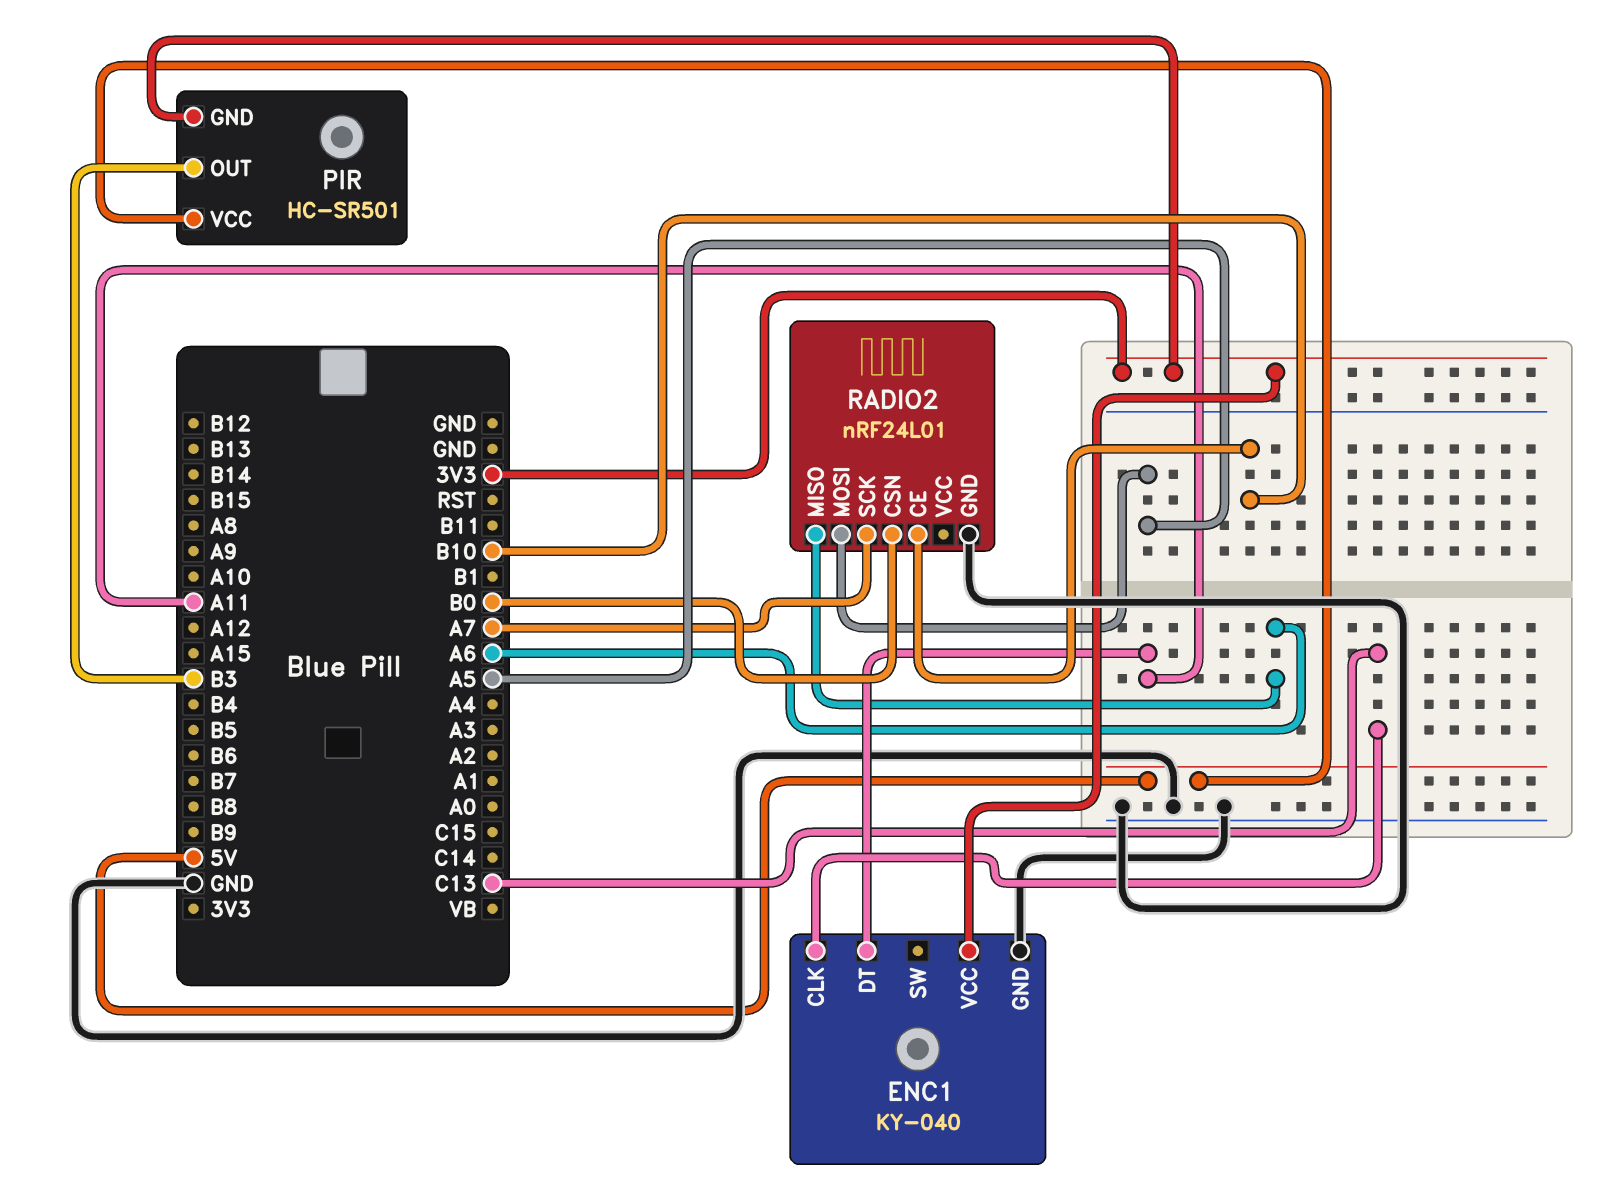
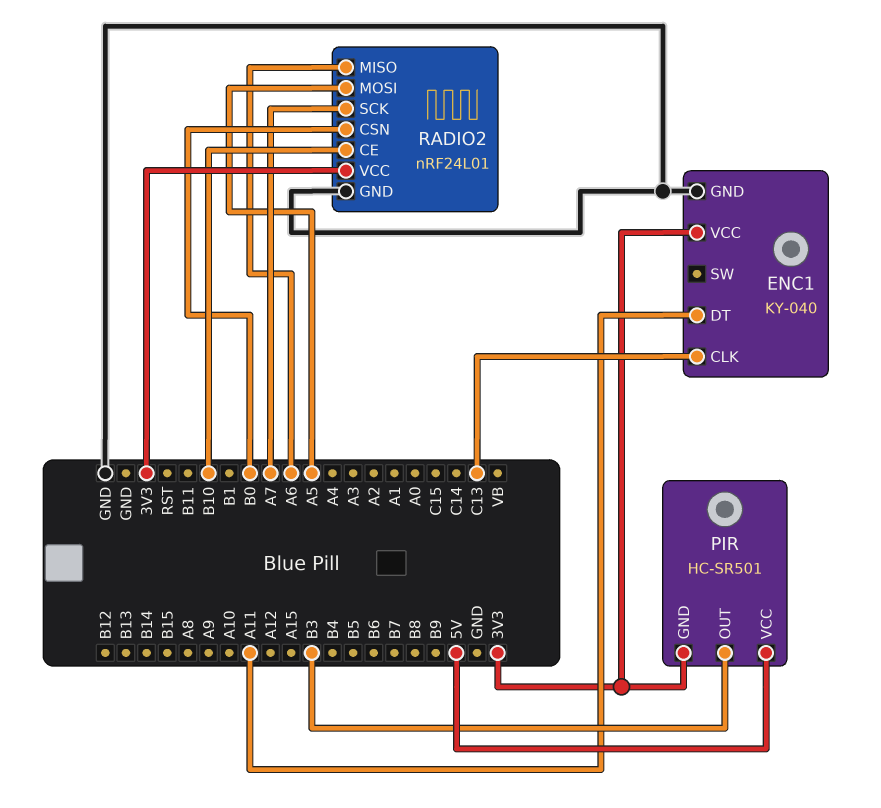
RADIO2 pin VCC: none -> 3V3

